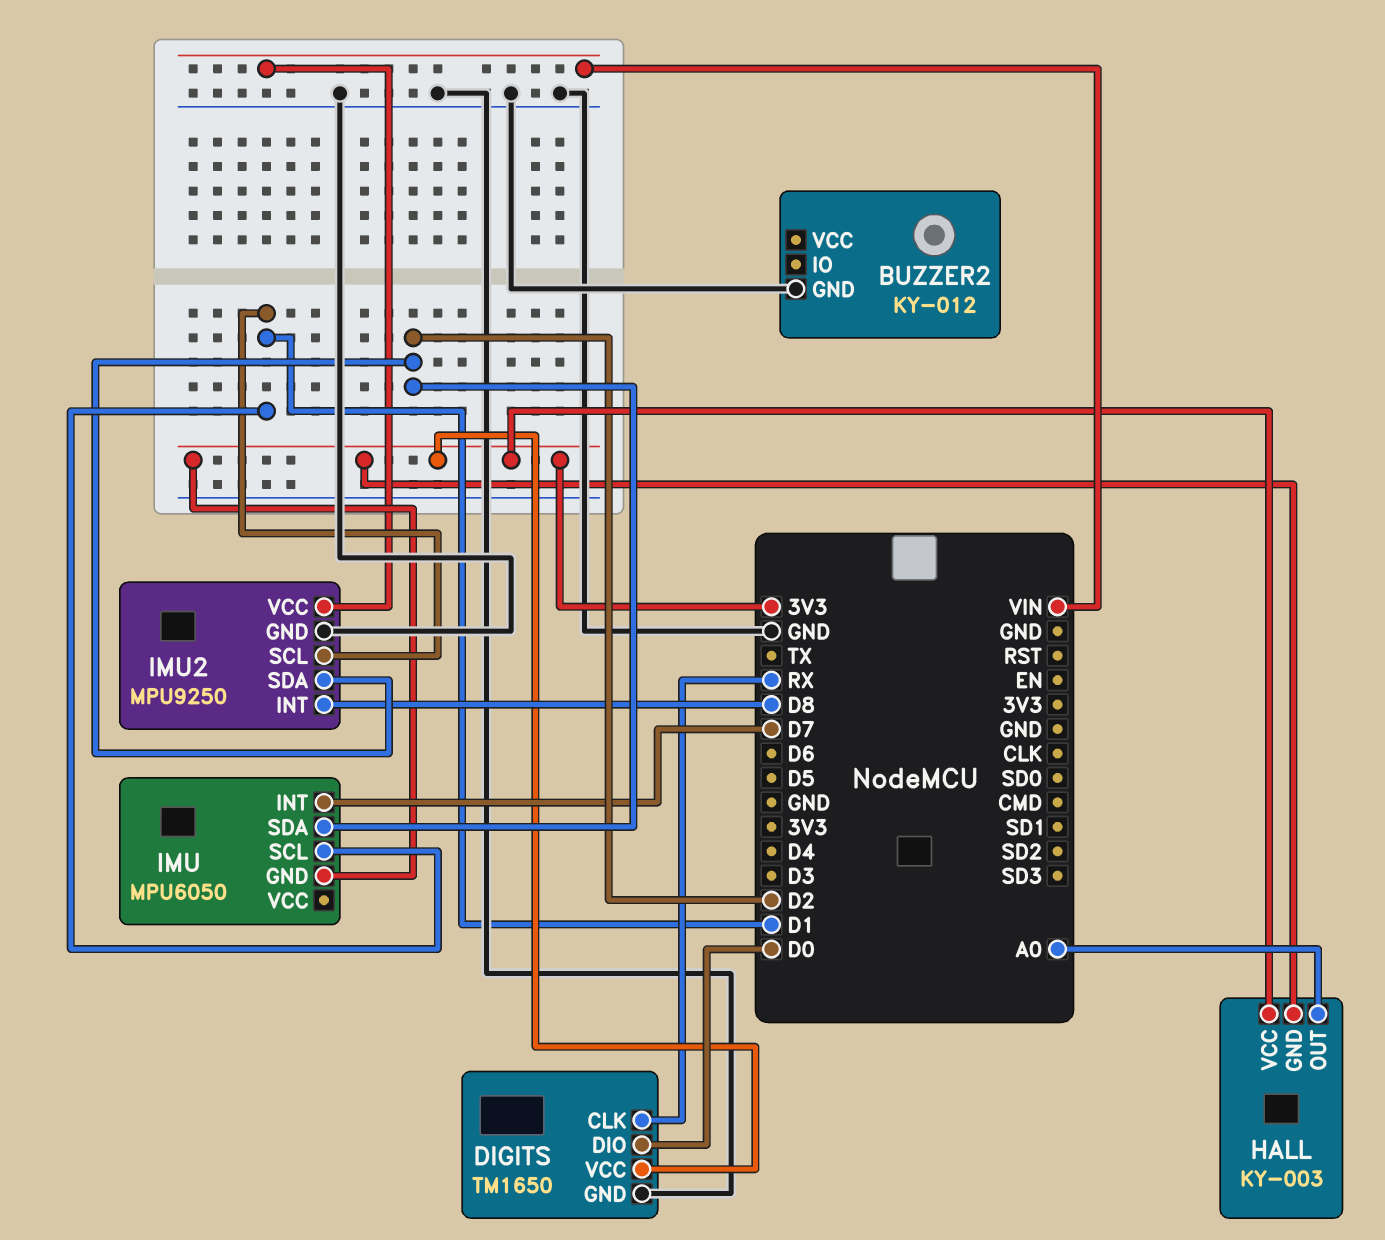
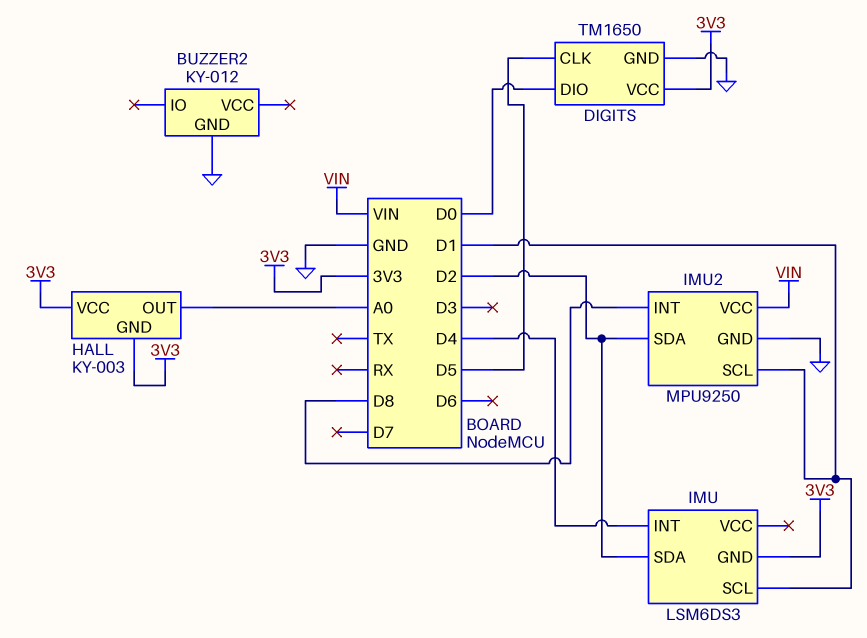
DIGITS pin CLK: RX -> D5
IMU: MPU6050 -> LSM6DS3
IMU pin INT: D7 -> D4

